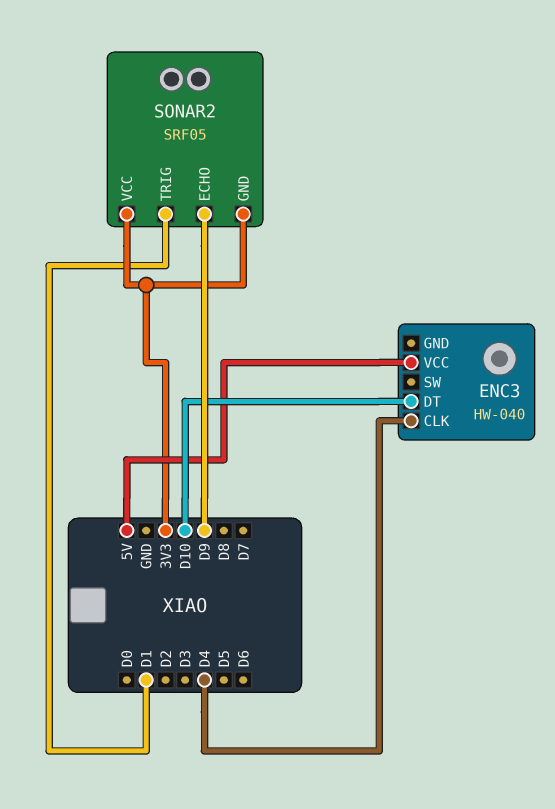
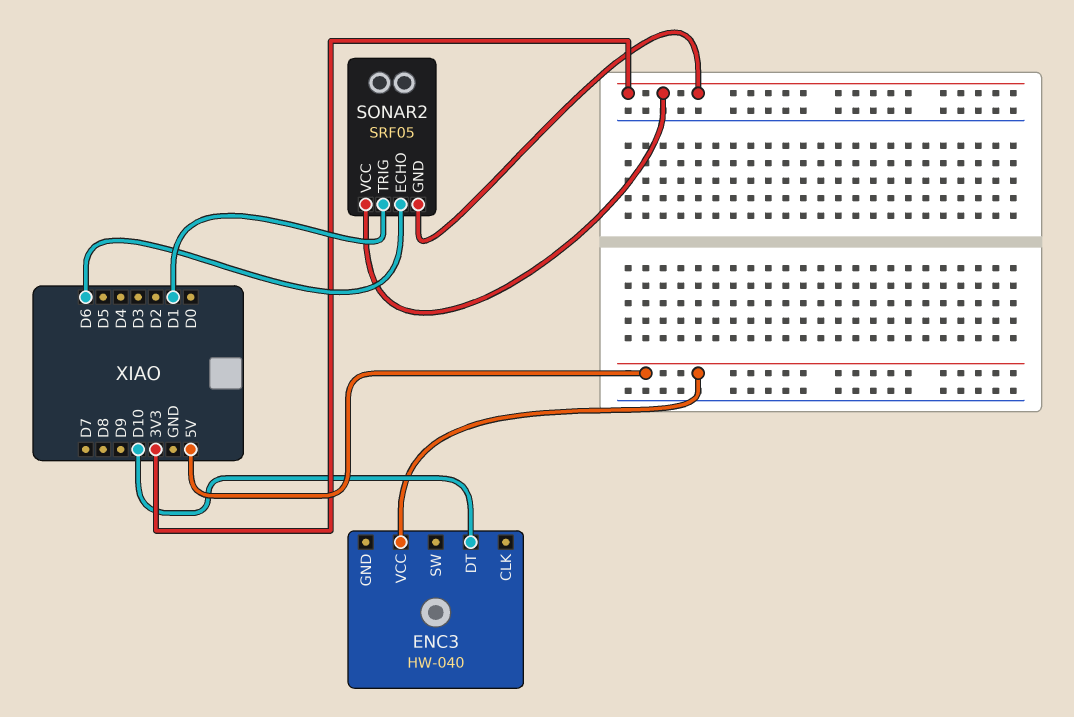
ENC3 pin CLK: D4 -> none
SONAR2 pin ECHO: D9 -> D6

